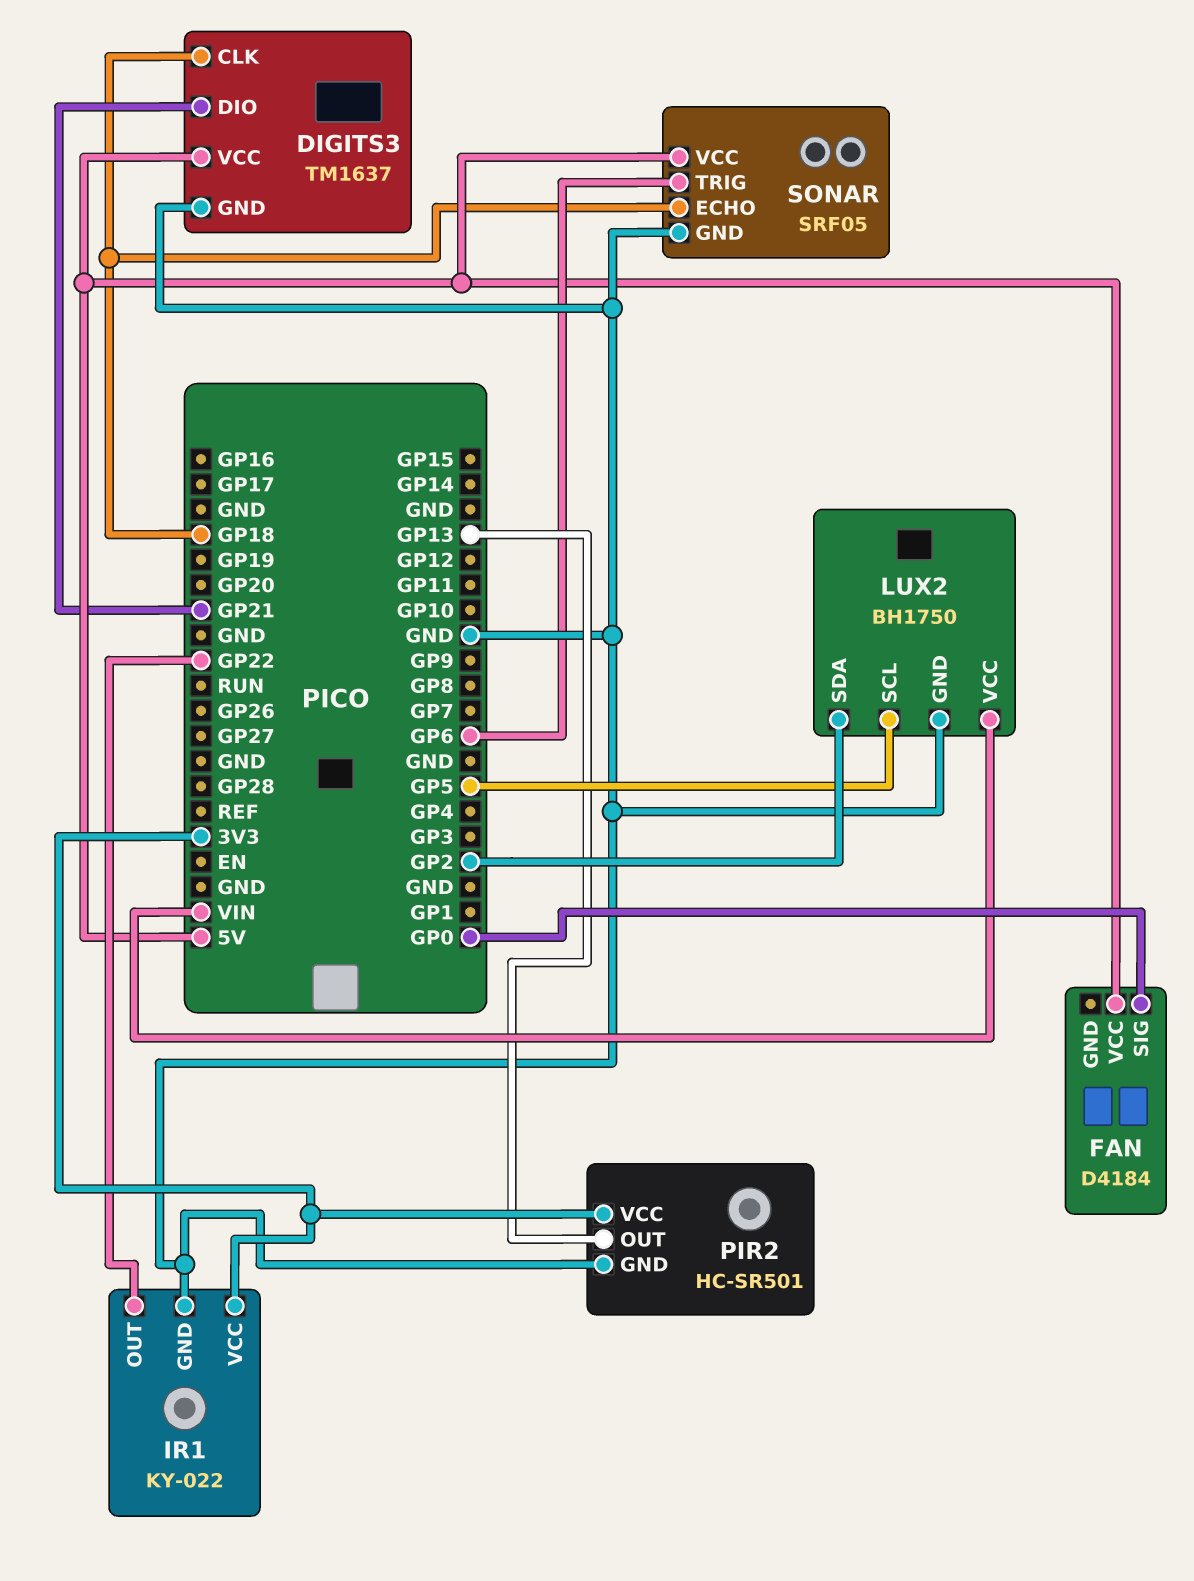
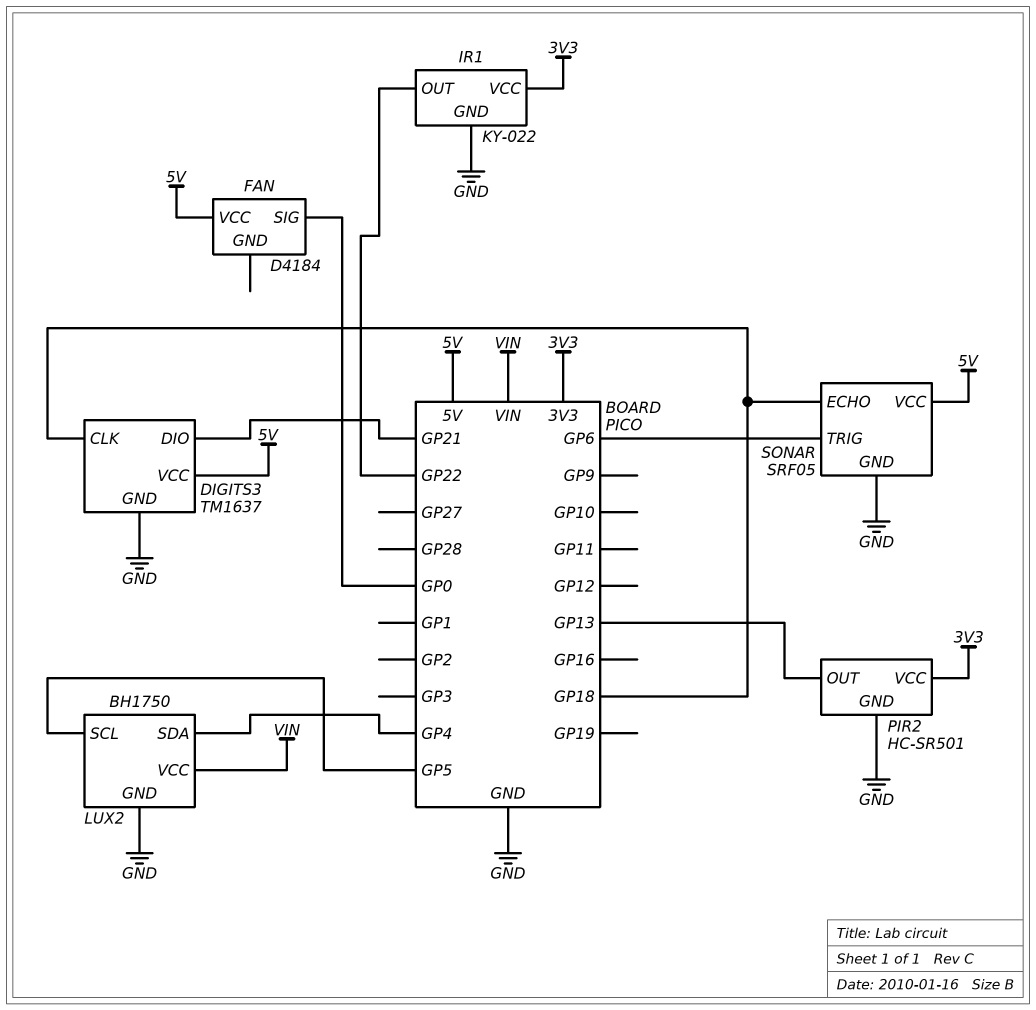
LUX2 pin SDA: GP2 -> GP4

